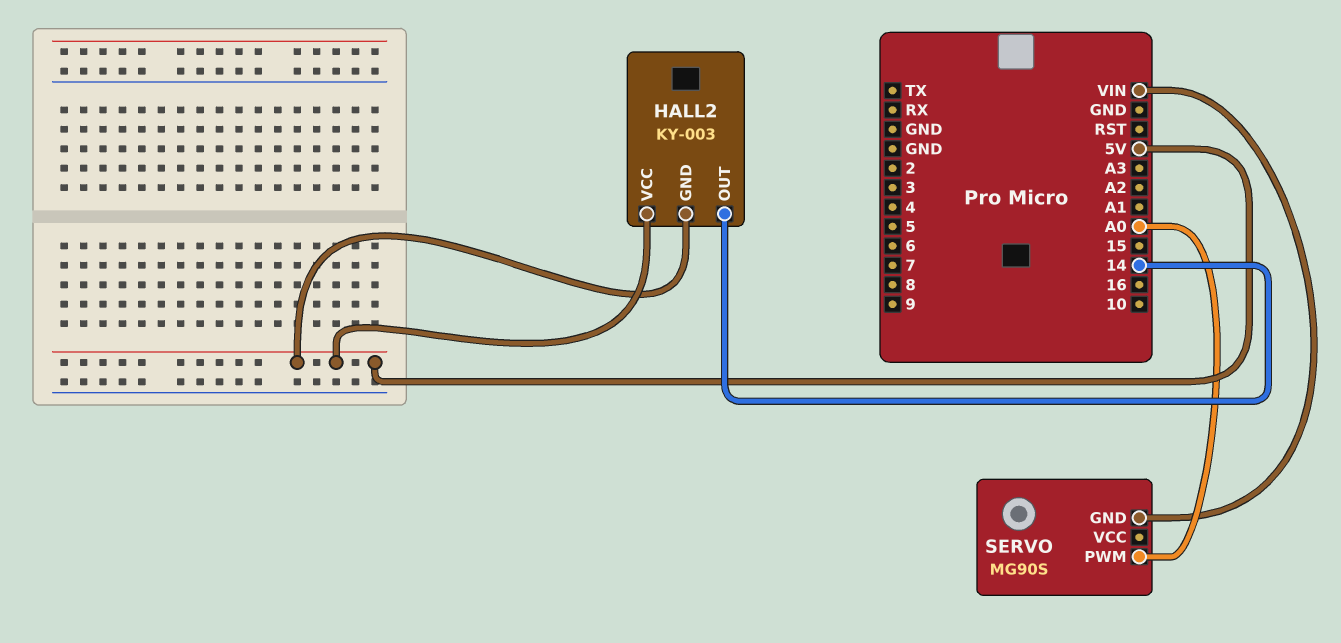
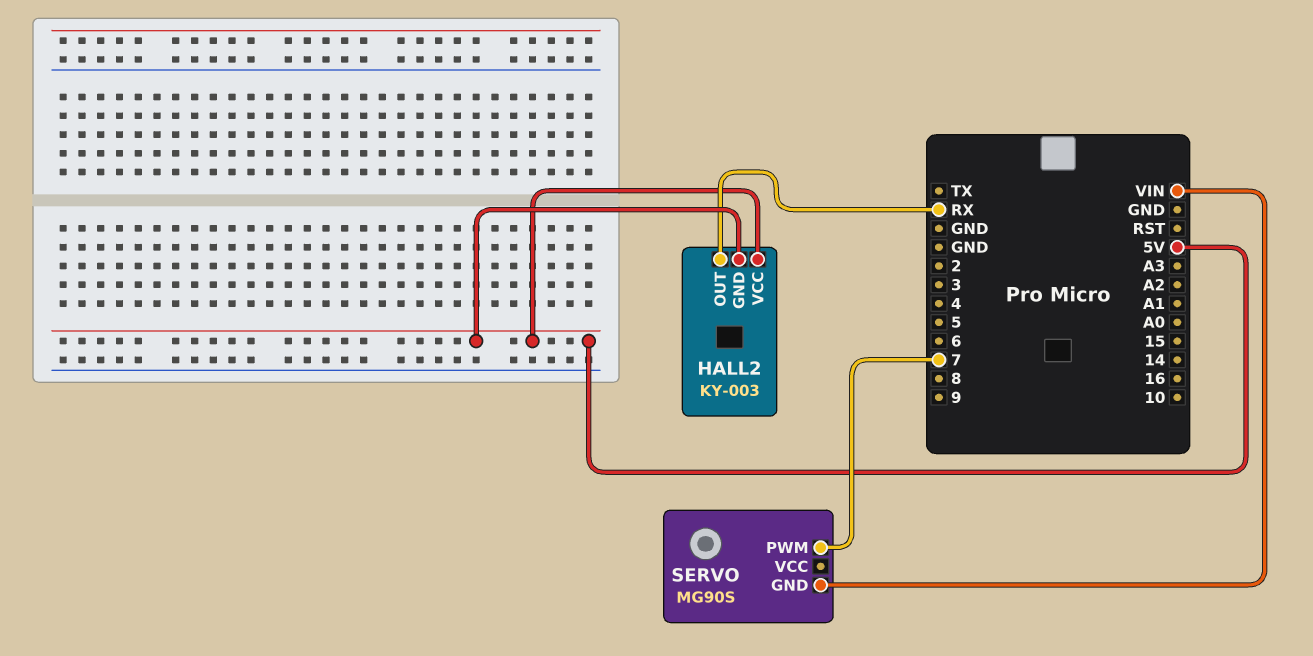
HALL2 pin OUT: 14 -> RX
SERVO pin PWM: A0 -> 7

